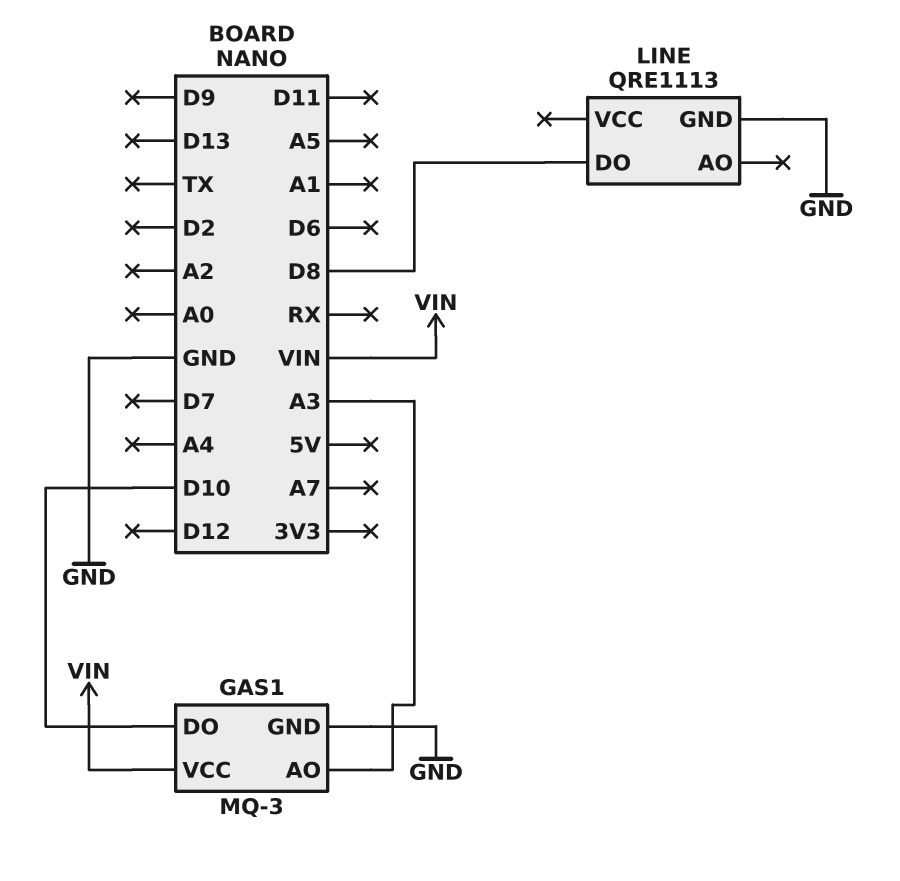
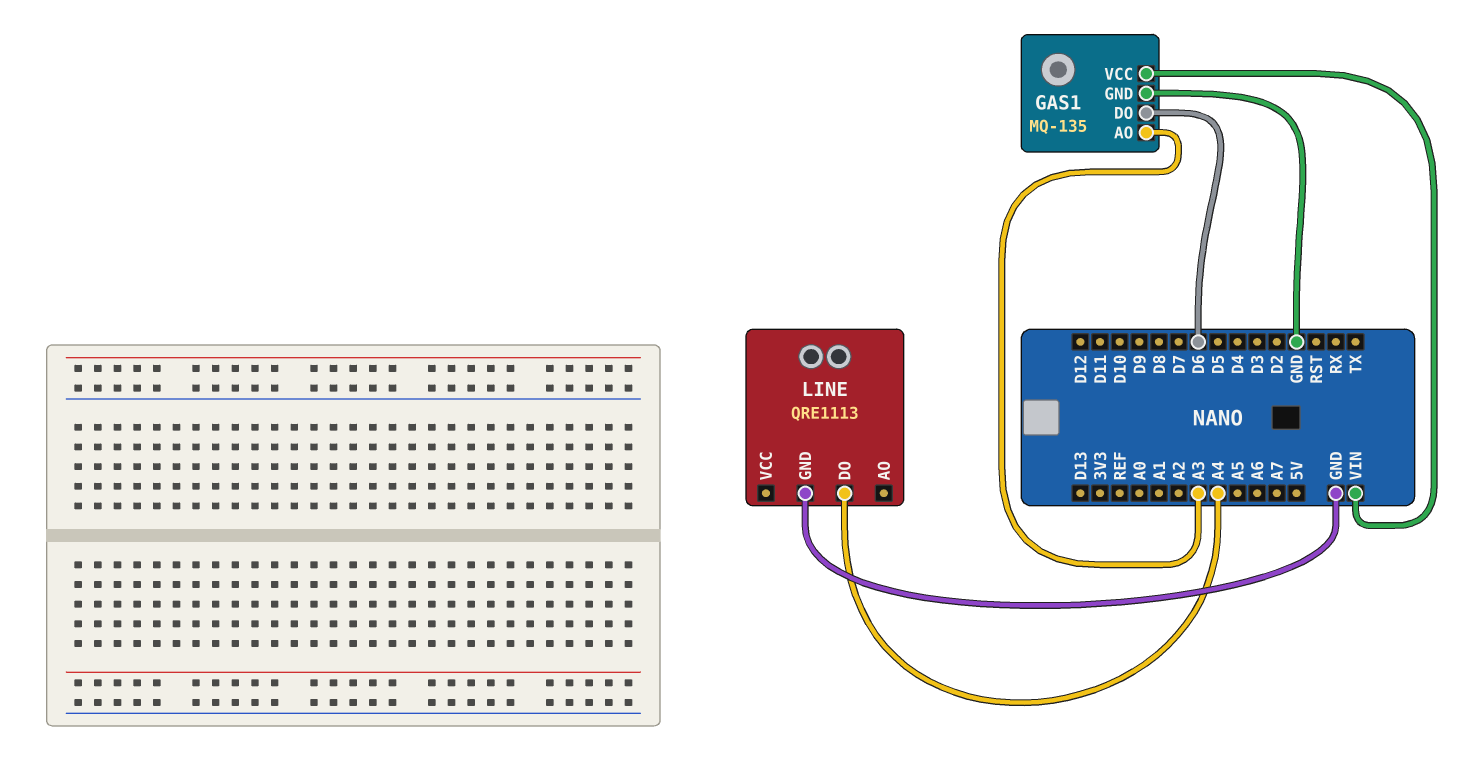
GAS1: MQ-3 -> MQ-135
GAS1 pin DO: D10 -> D6
LINE pin DO: D8 -> A4

